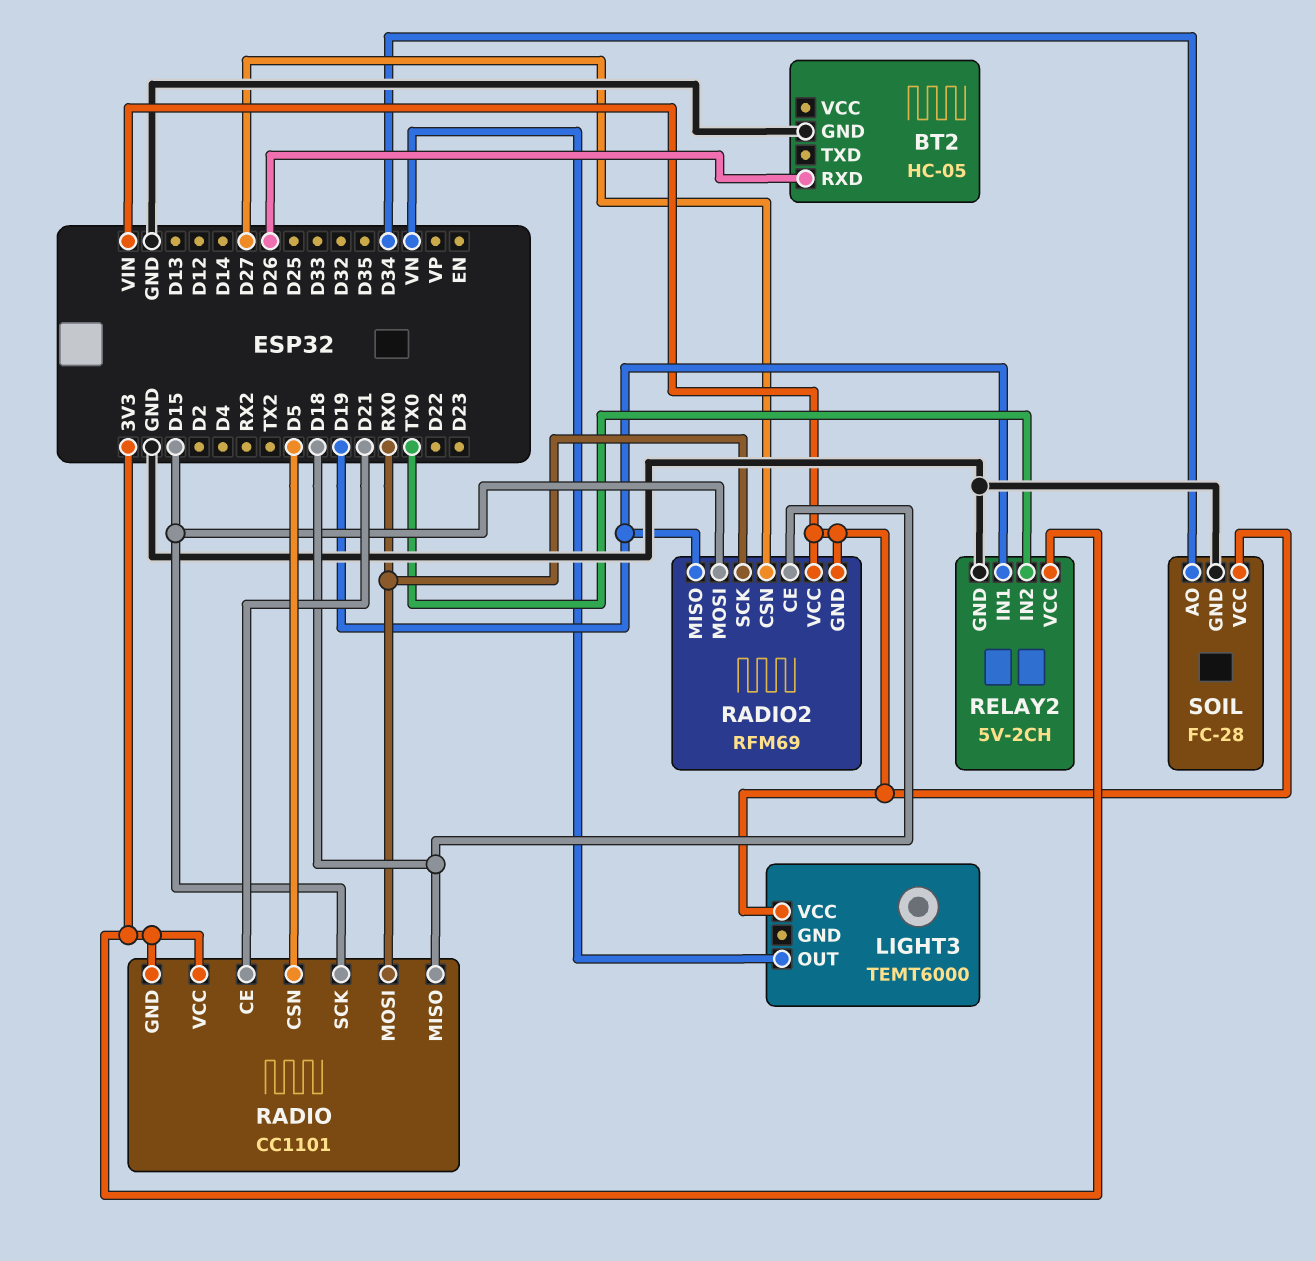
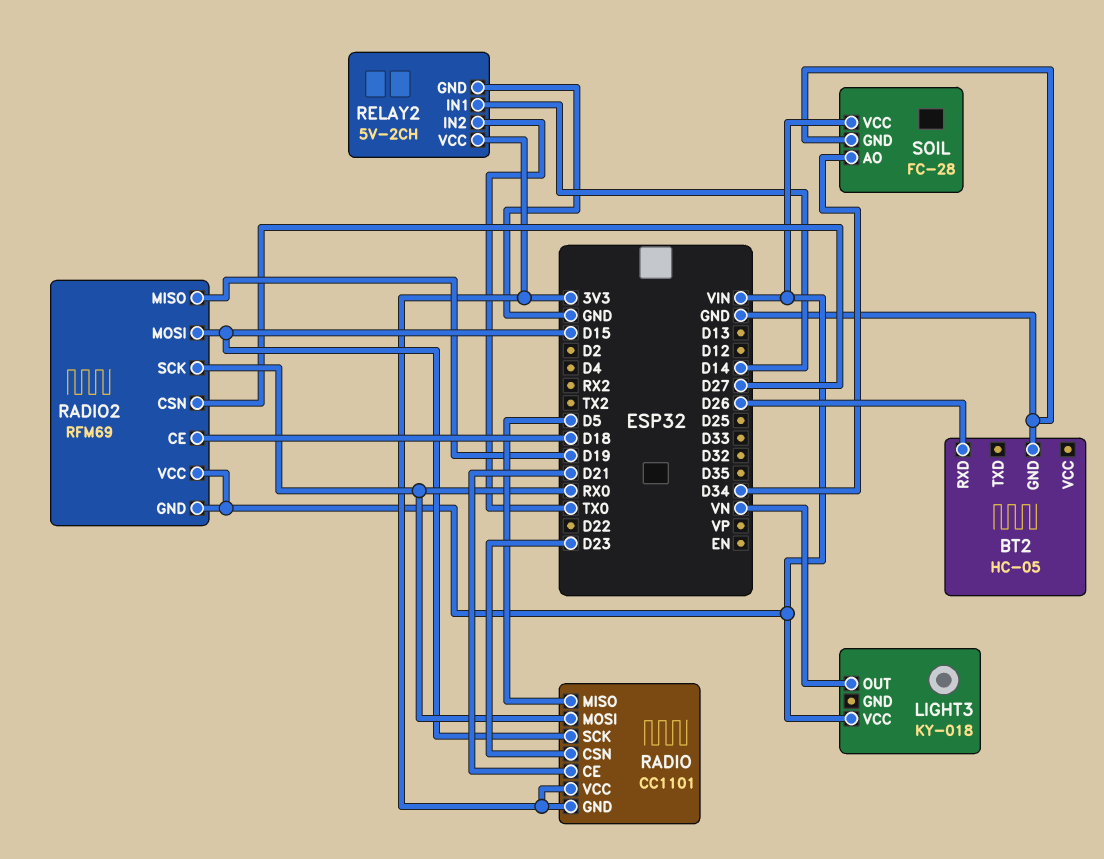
LIGHT3: TEMT6000 -> KY-018
RADIO pin CSN: D5 -> D23
RADIO pin MISO: D18 -> D5
RELAY2 pin IN1: D19 -> D14

